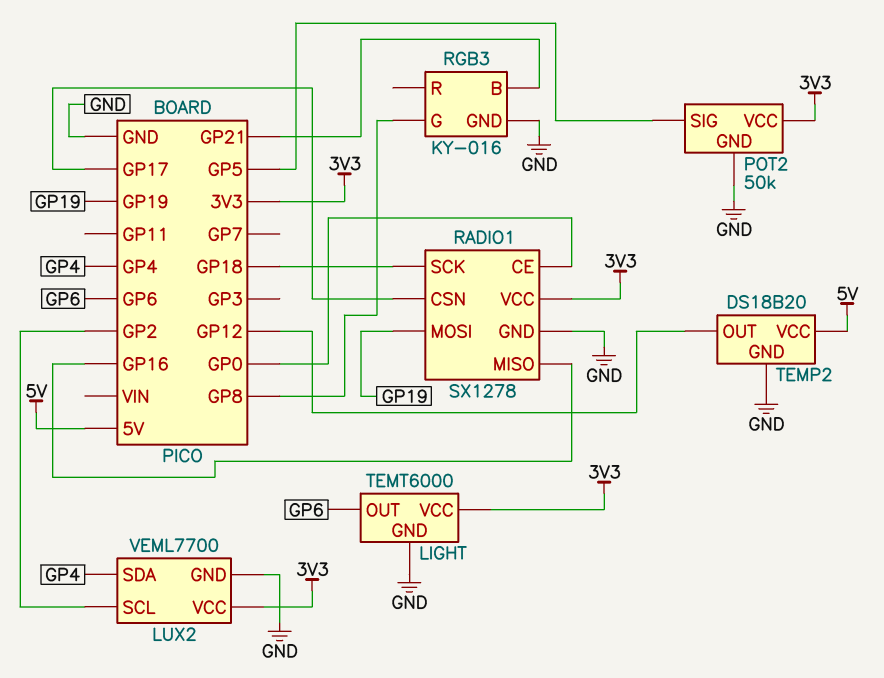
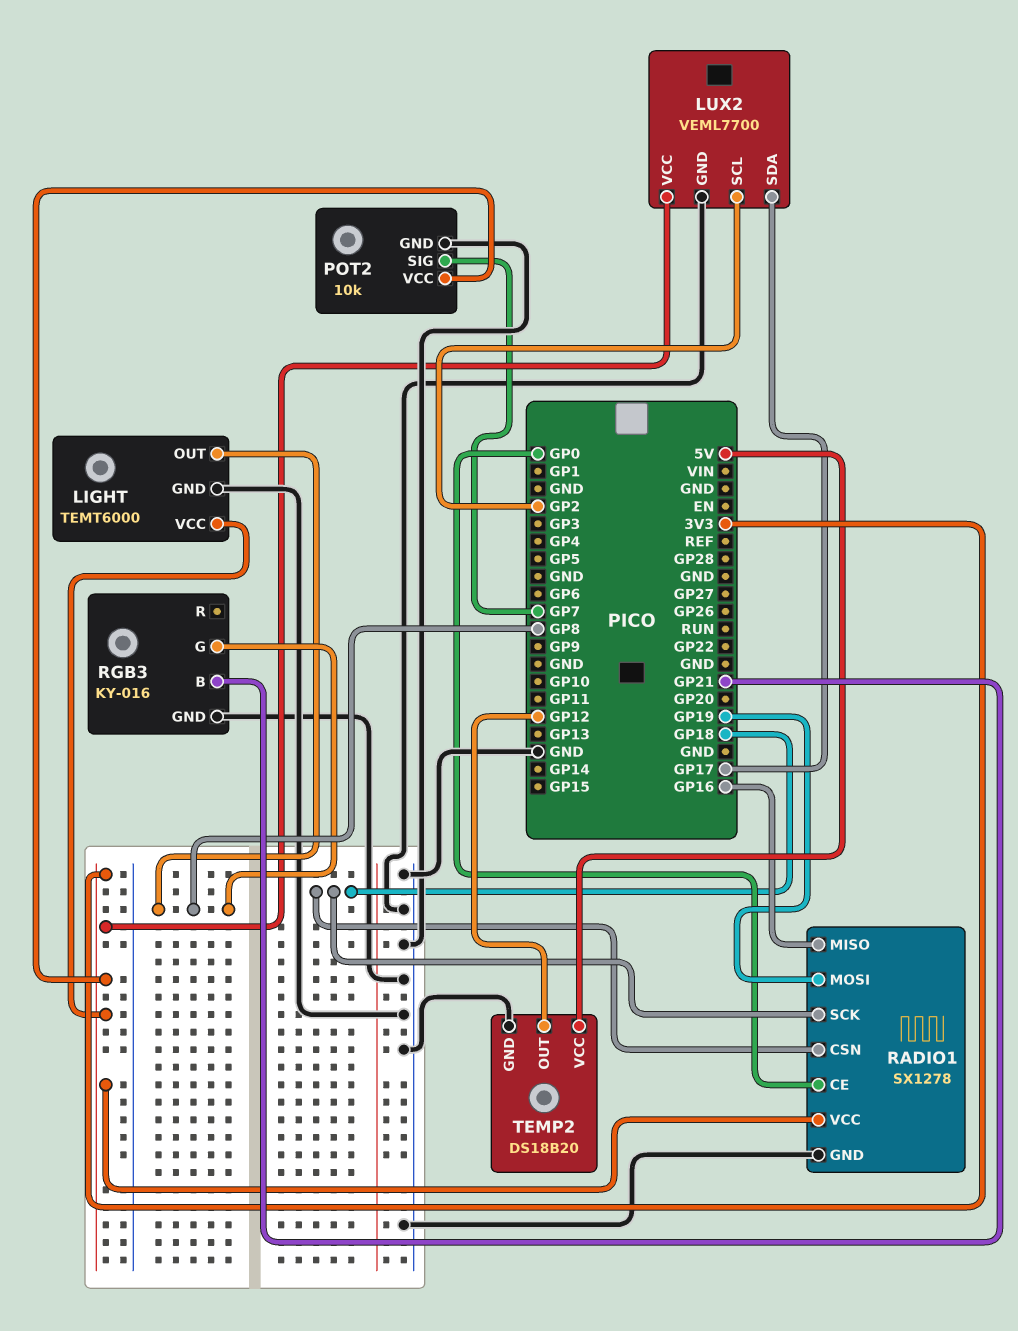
LIGHT pin OUT: GP6 -> GP8
LUX2 pin SDA: GP4 -> GP17
POT2: 50k -> 10k
POT2 pin SIG: GP5 -> GP7
RADIO1 pin CSN: GP17 -> GP18

